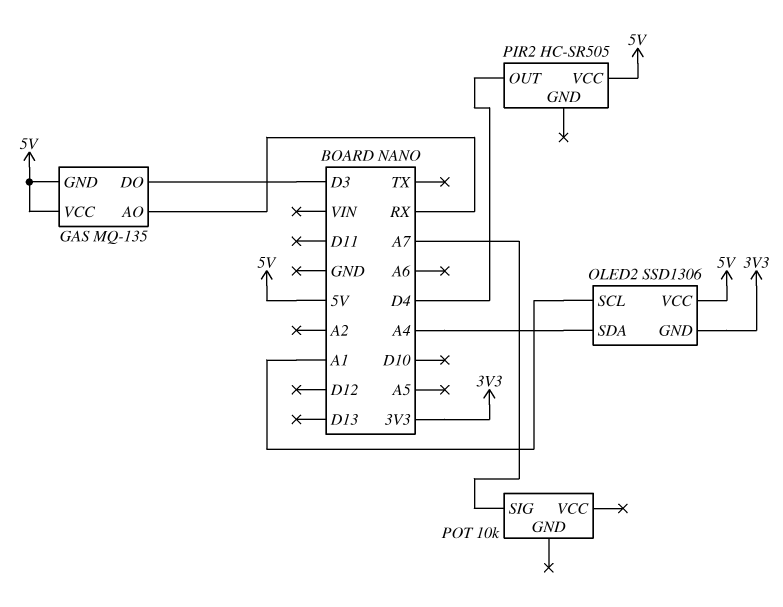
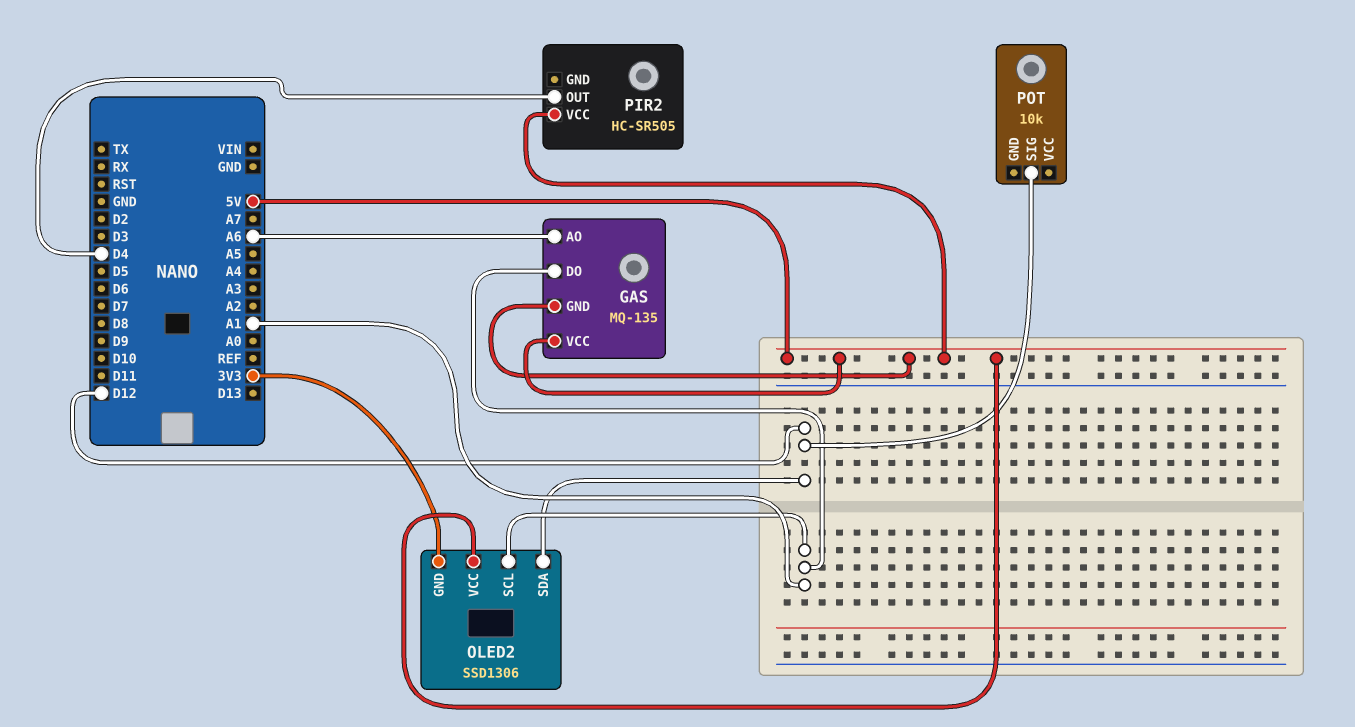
GAS pin AO: RX -> A6
GAS pin DO: D3 -> A1
OLED2 pin SDA: A4 -> D12
POT pin SIG: A7 -> D12

